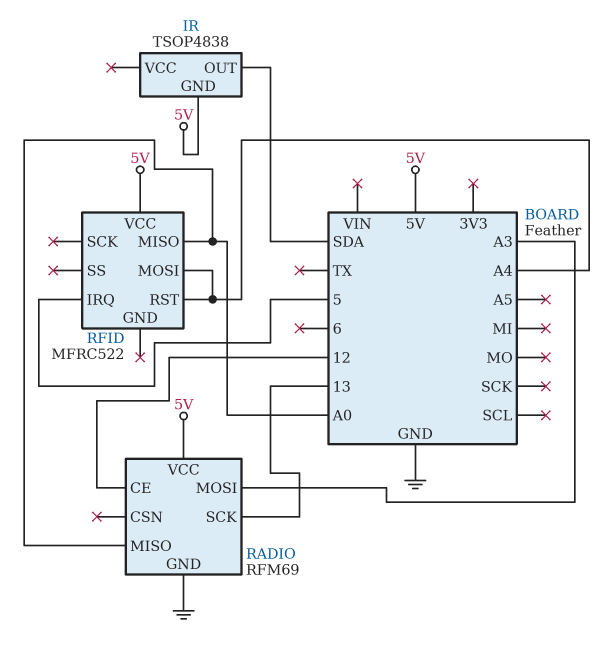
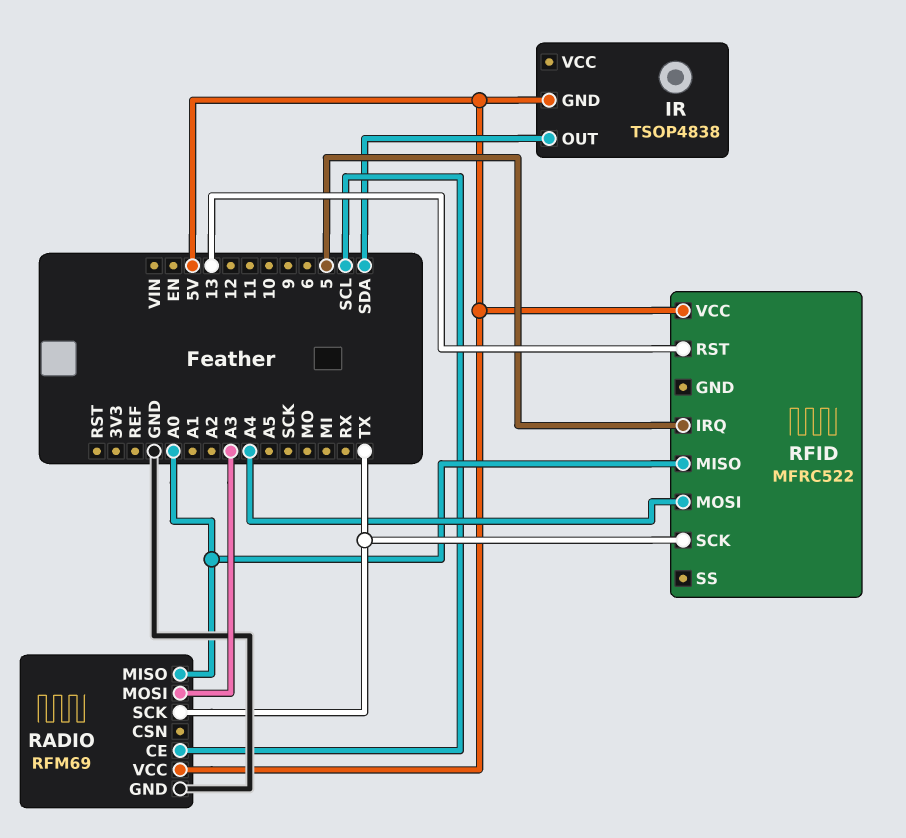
RADIO pin CE: 12 -> SCL
RADIO pin SCK: 13 -> TX
RFID pin RST: A4 -> 13
RFID pin SCK: none -> TX

